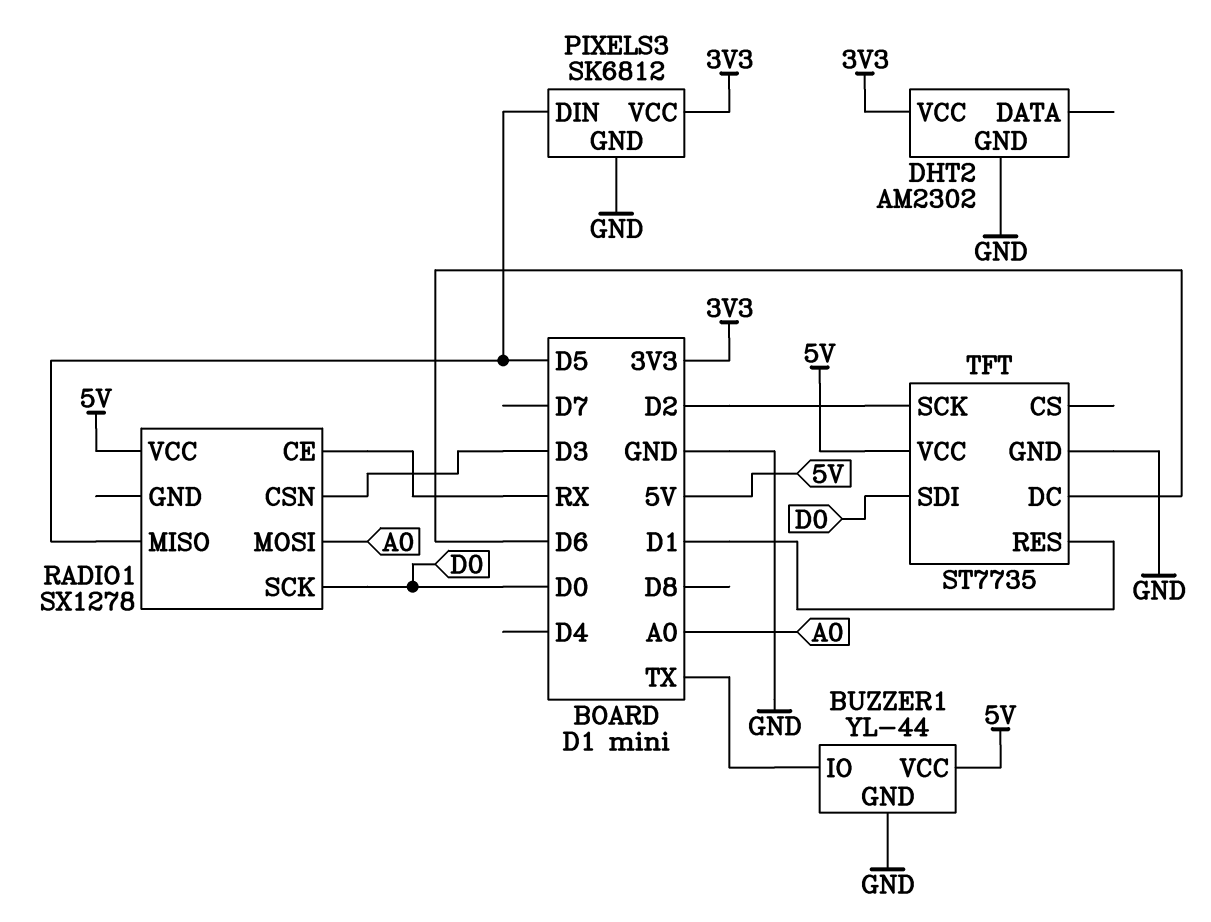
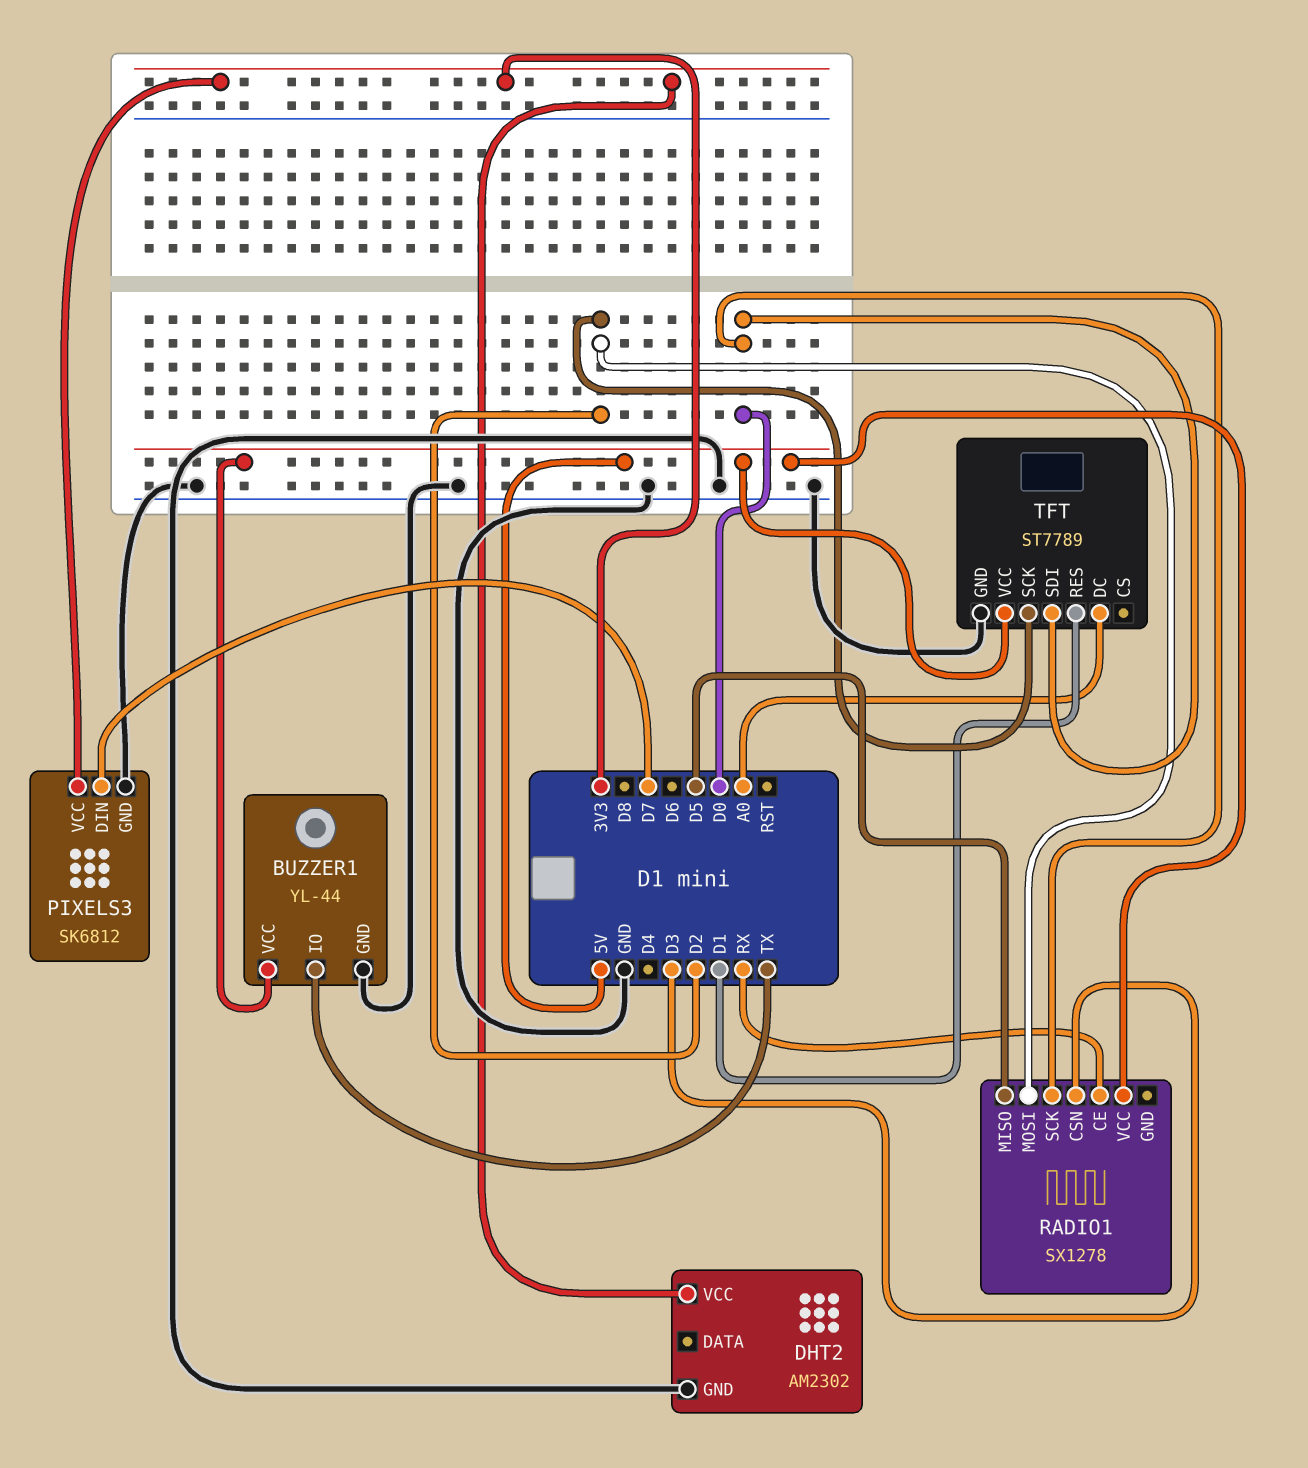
PIXELS3 pin DIN: D5 -> D7
RADIO1 pin MOSI: A0 -> D2
TFT: ST7735 -> ST7789
TFT pin DC: D6 -> A0

